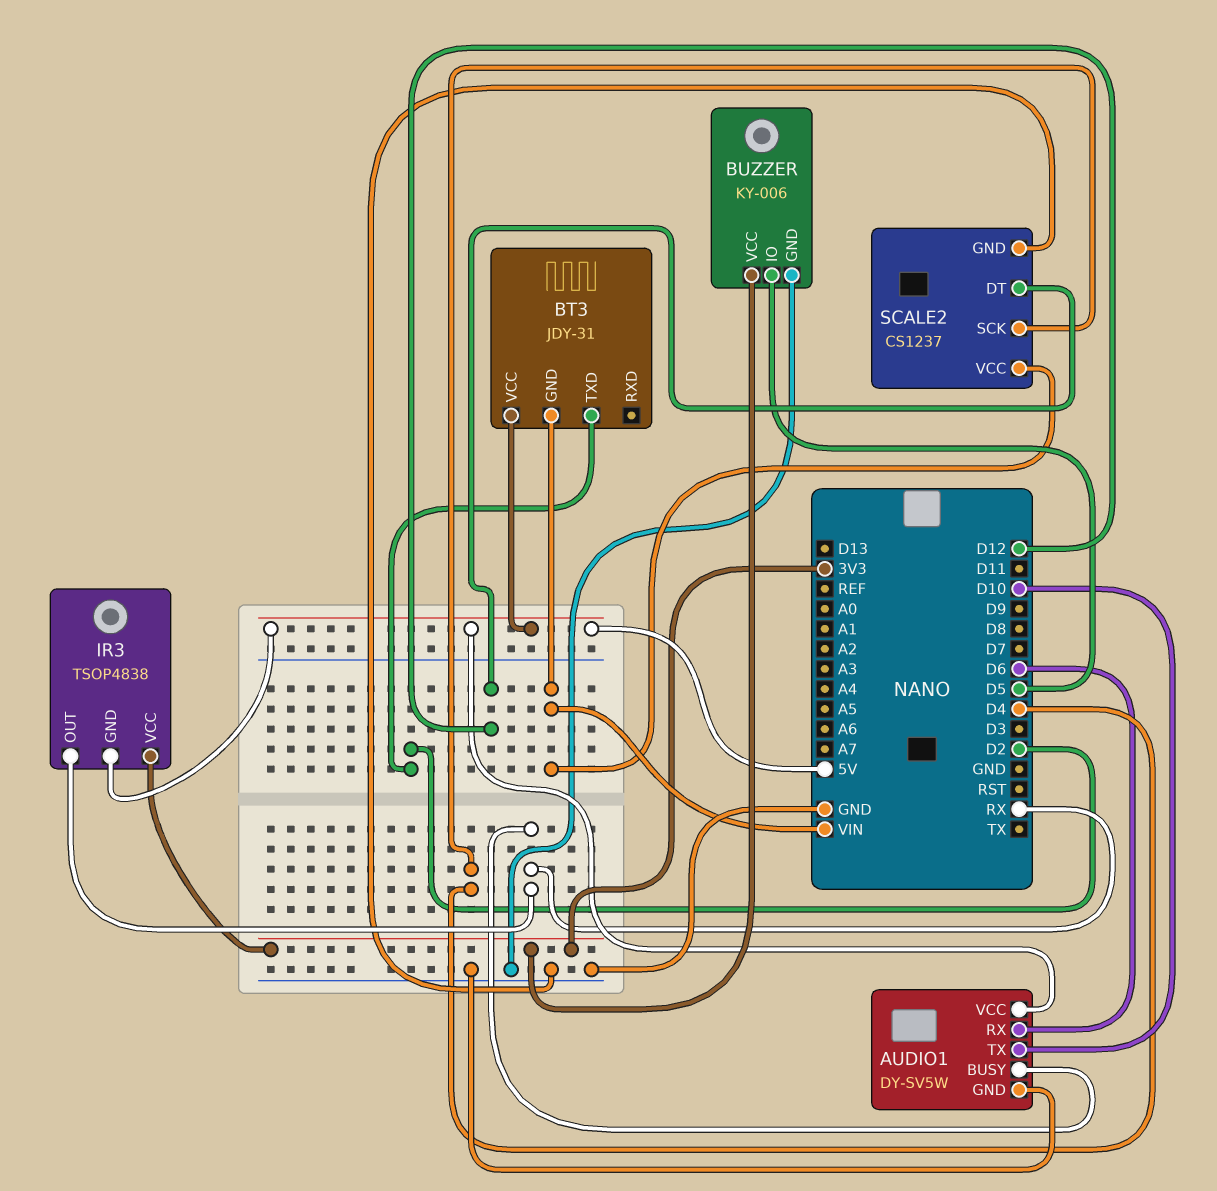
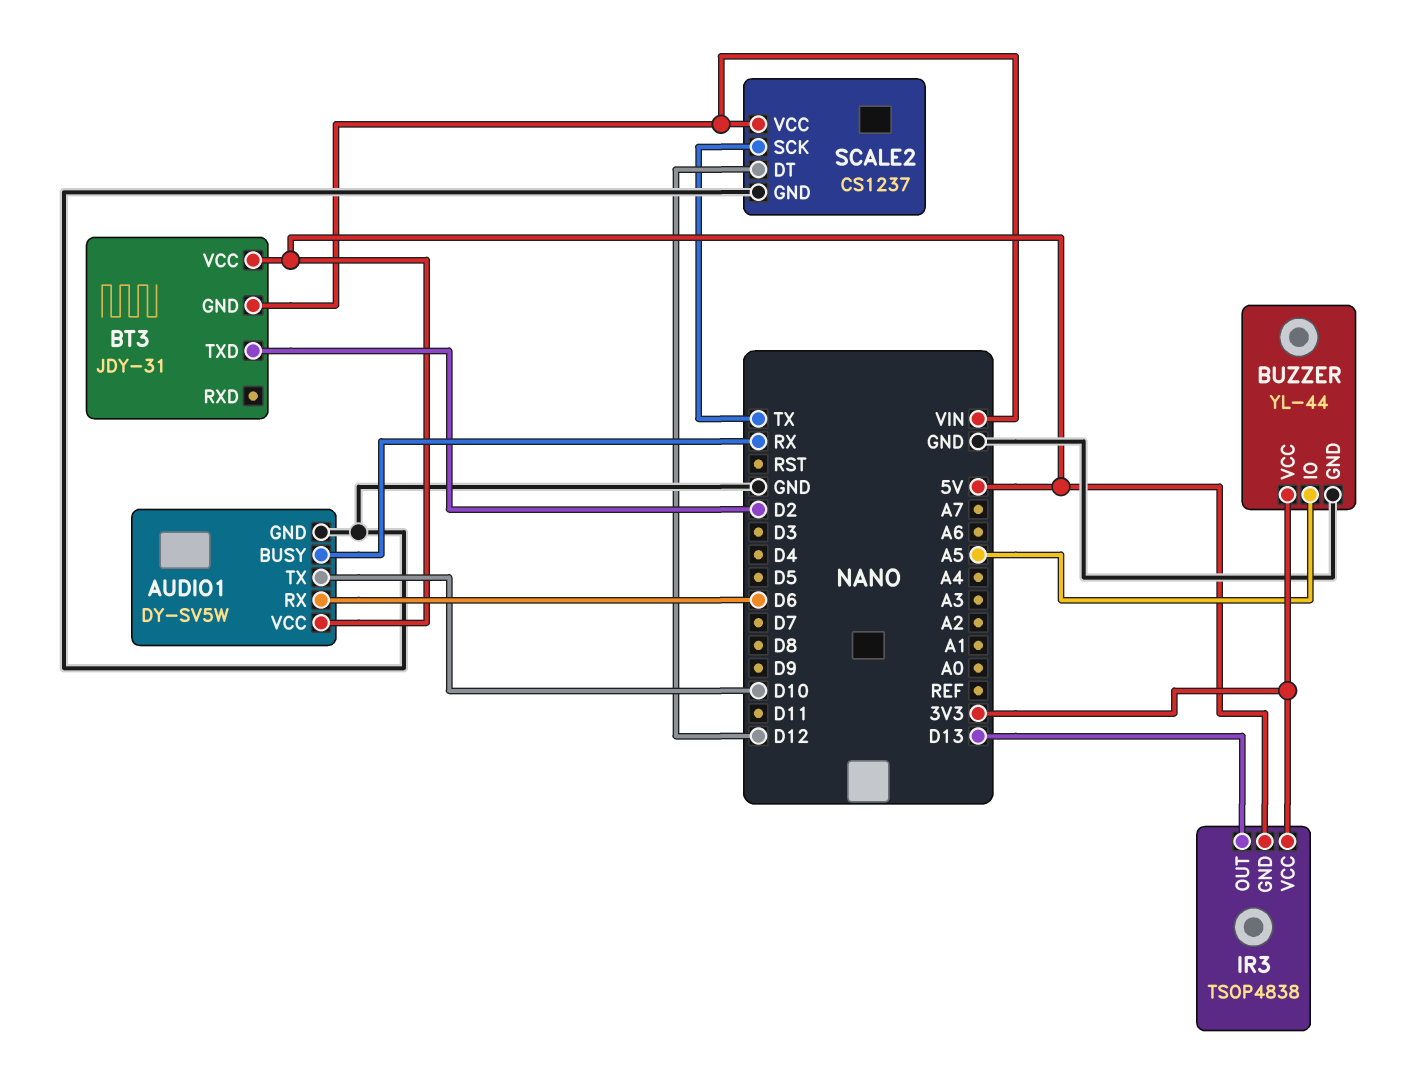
BUZZER: KY-006 -> YL-44
BUZZER pin IO: D5 -> A5
IR3 pin OUT: RX -> D13
SCALE2 pin SCK: D4 -> TX

